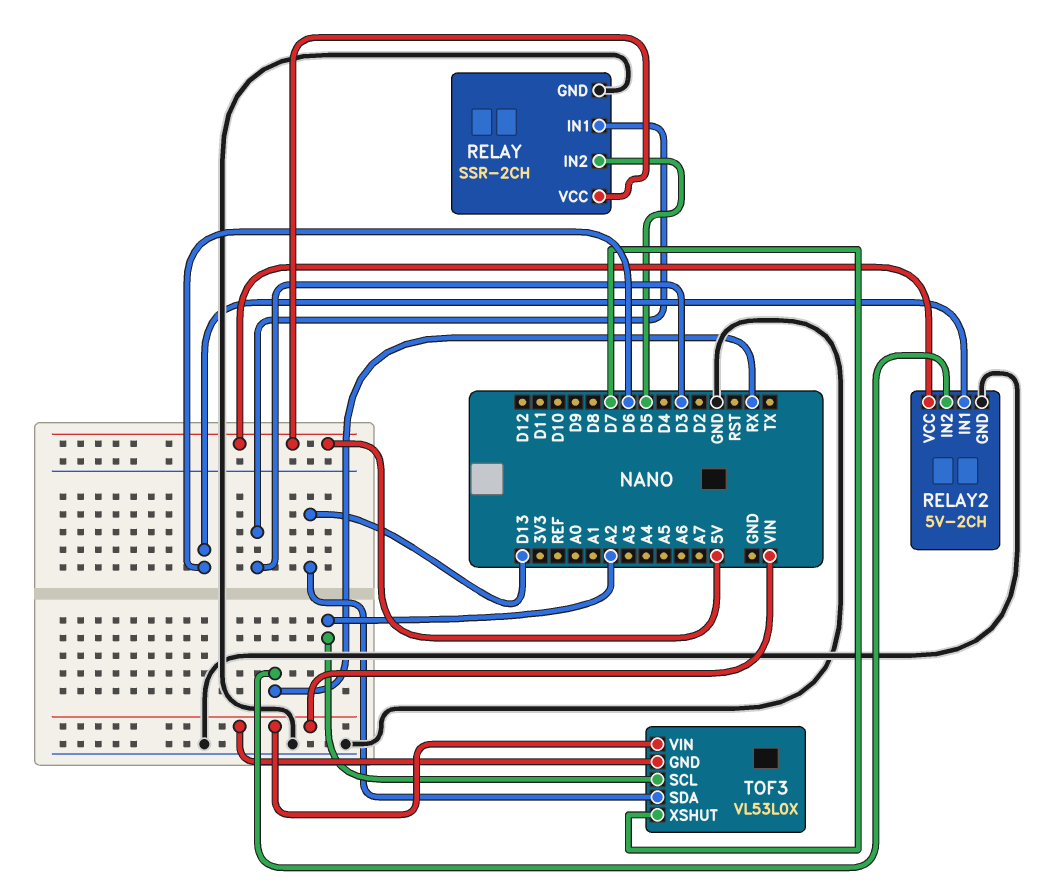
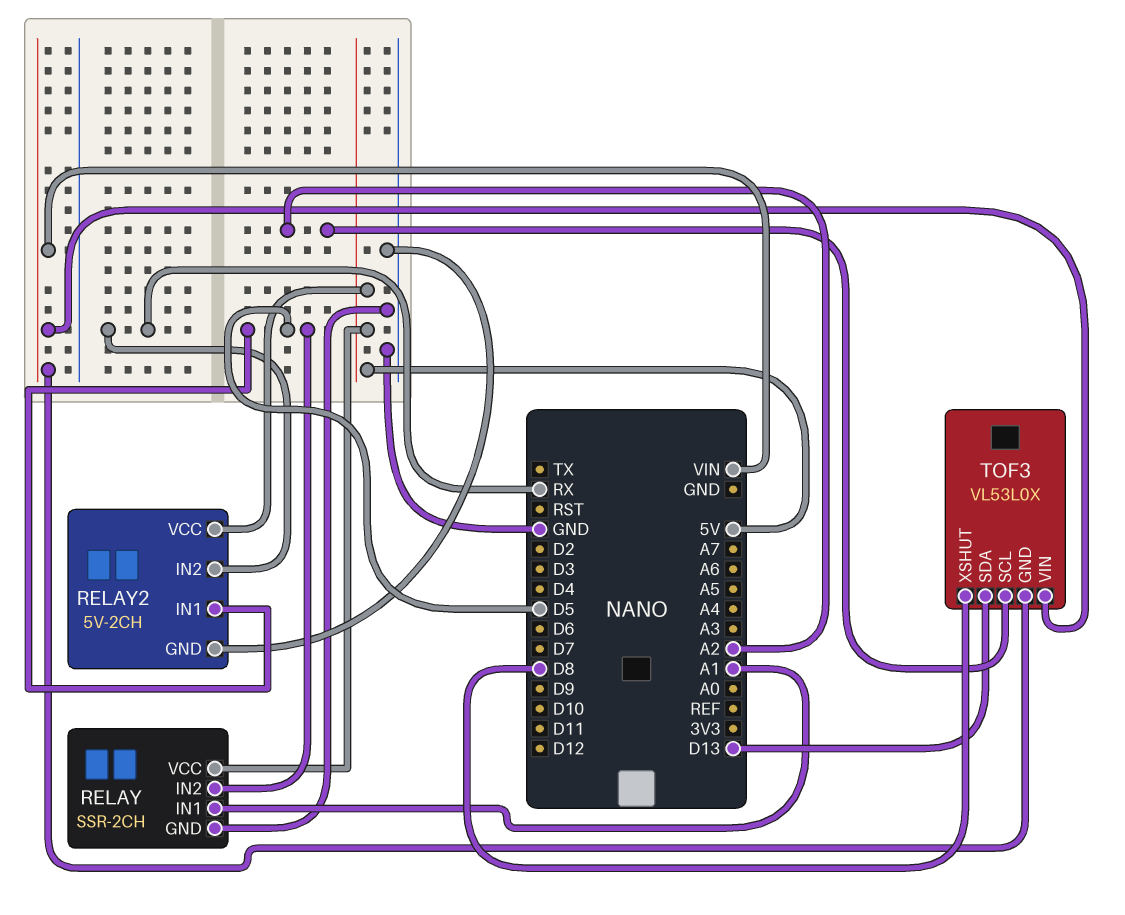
RELAY pin IN1: D3 -> A1
RELAY2 pin IN1: D6 -> D5
TOF3 pin XSHUT: D7 -> D8

